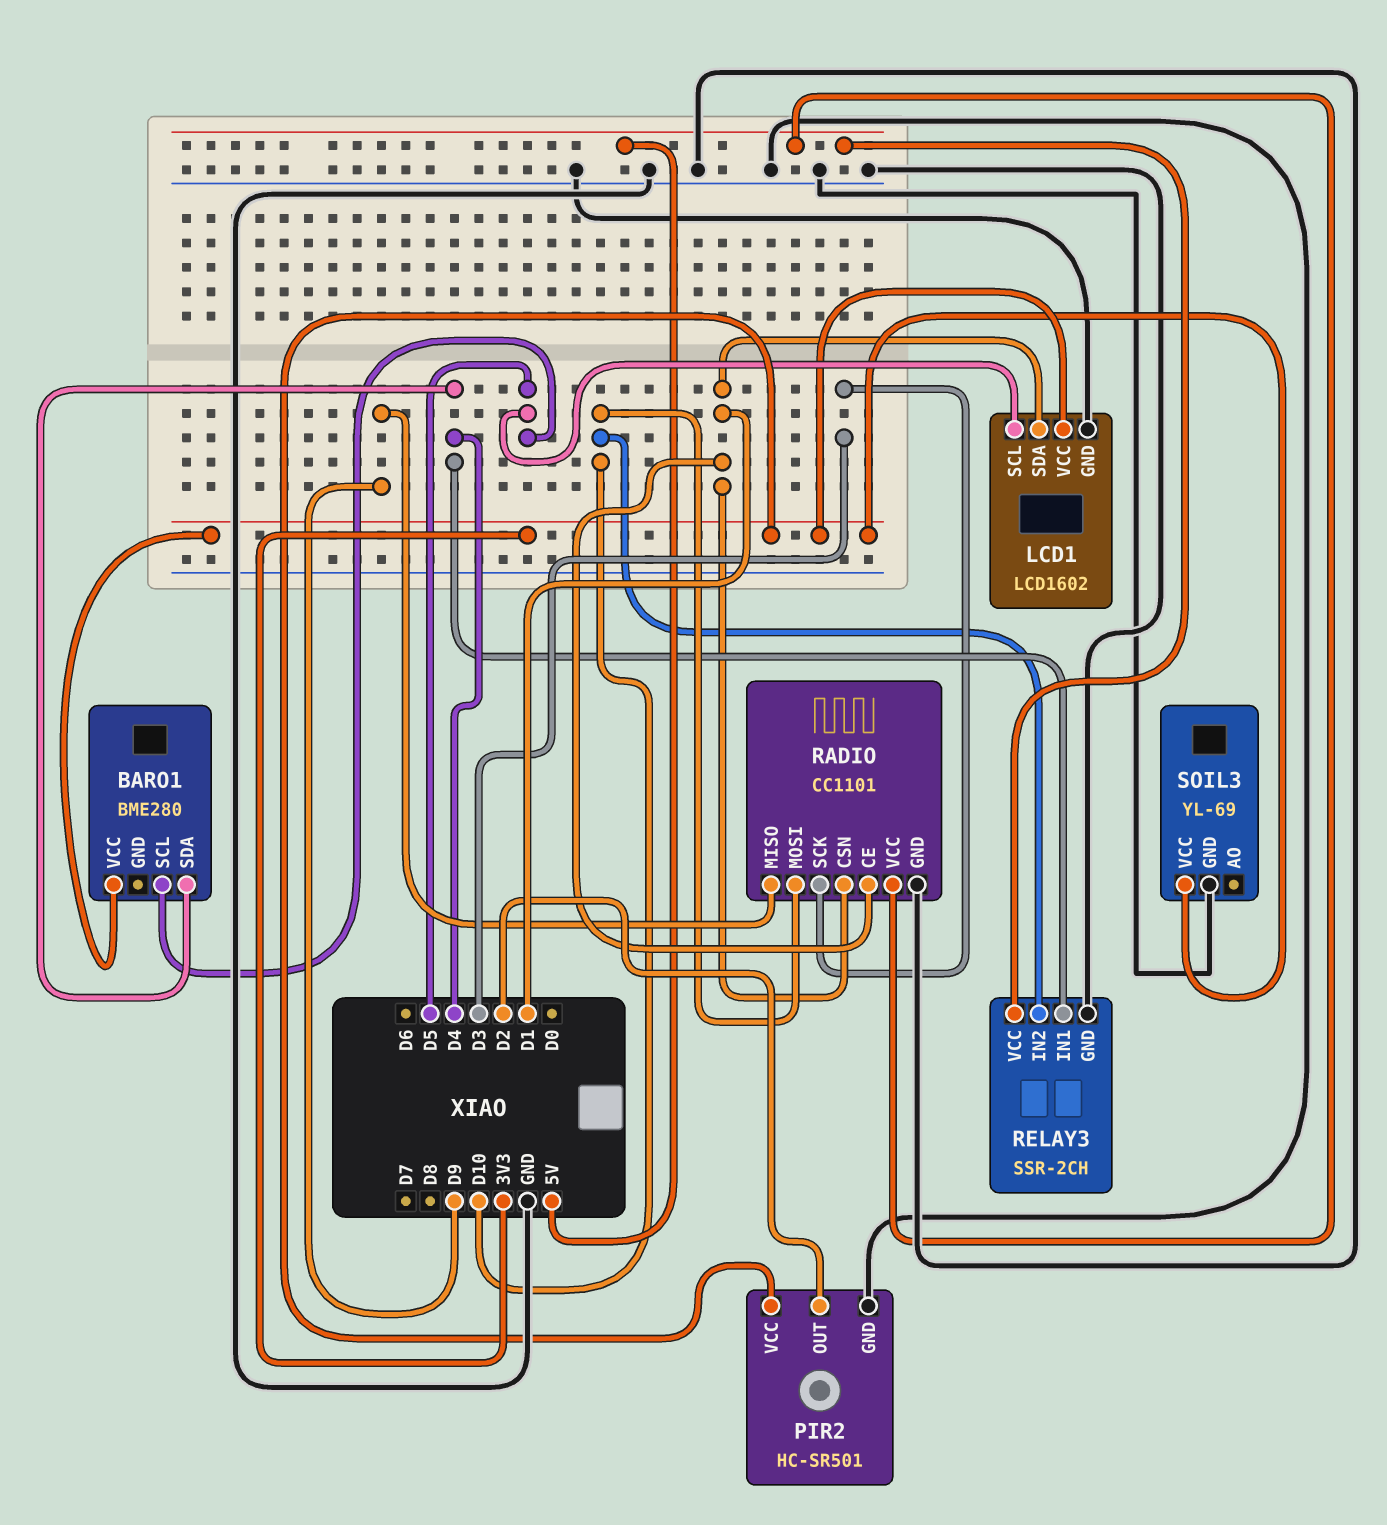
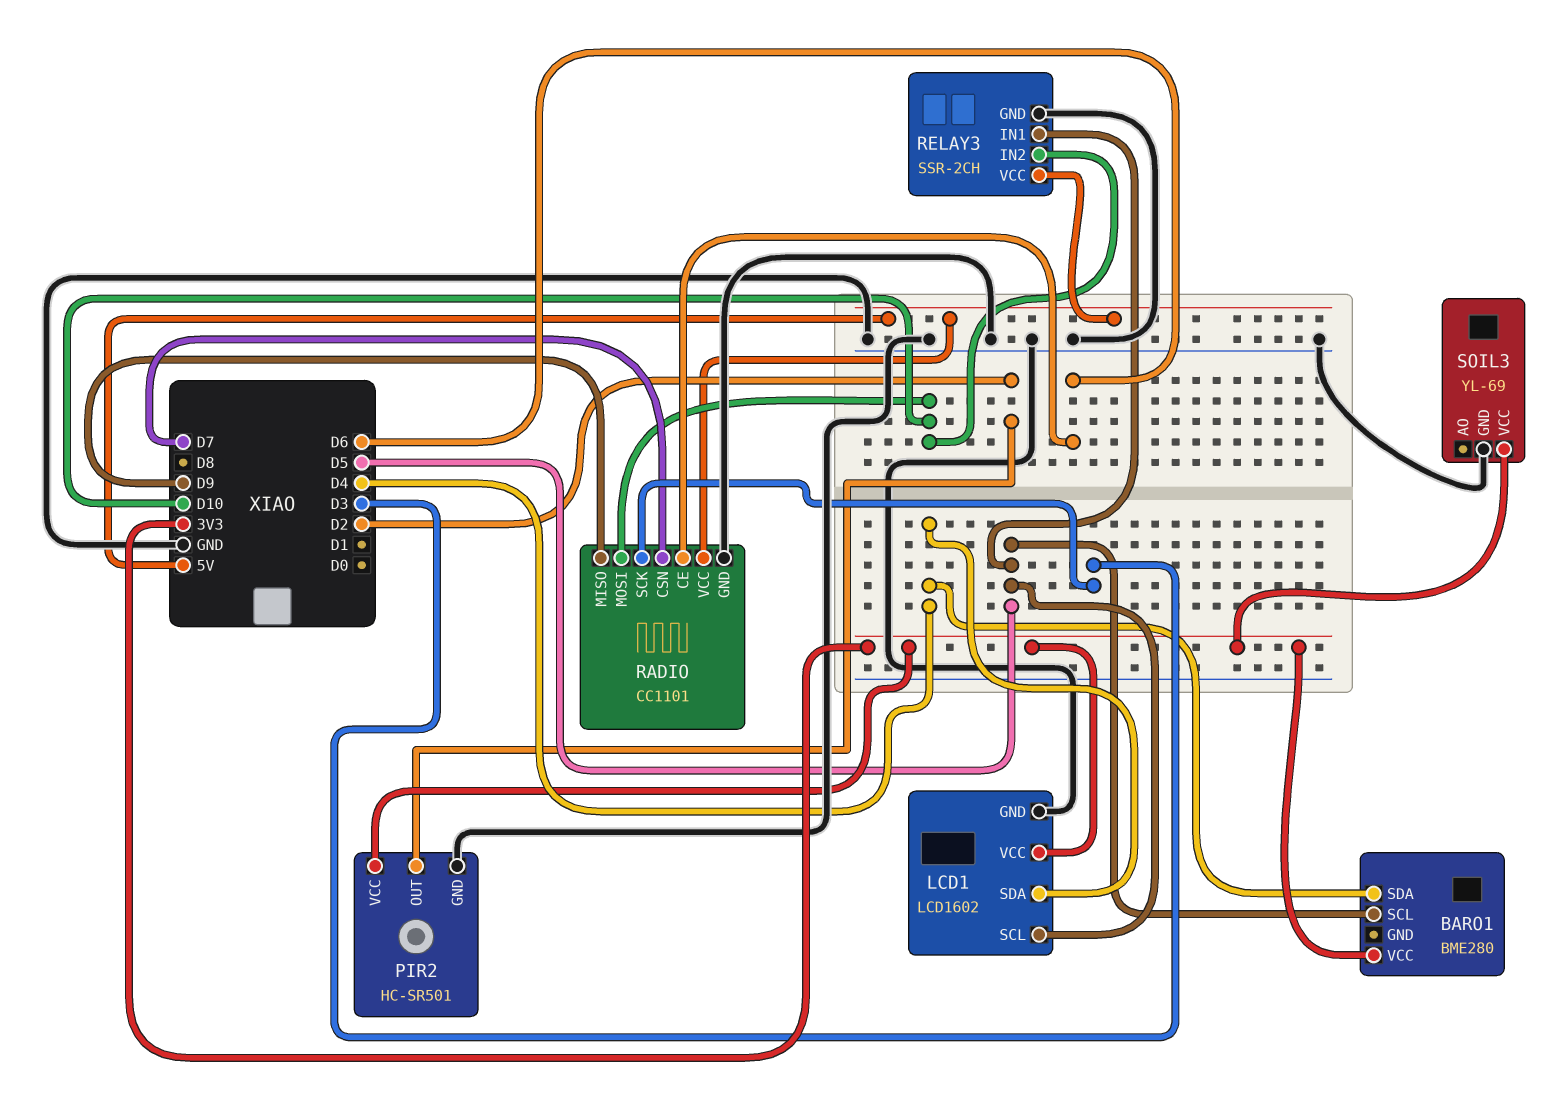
LCD1 pin SDA: D1 -> D4
RADIO pin CE: D1 -> D6
RADIO pin CSN: D1 -> D7
RELAY3 pin IN1: D4 -> D5

